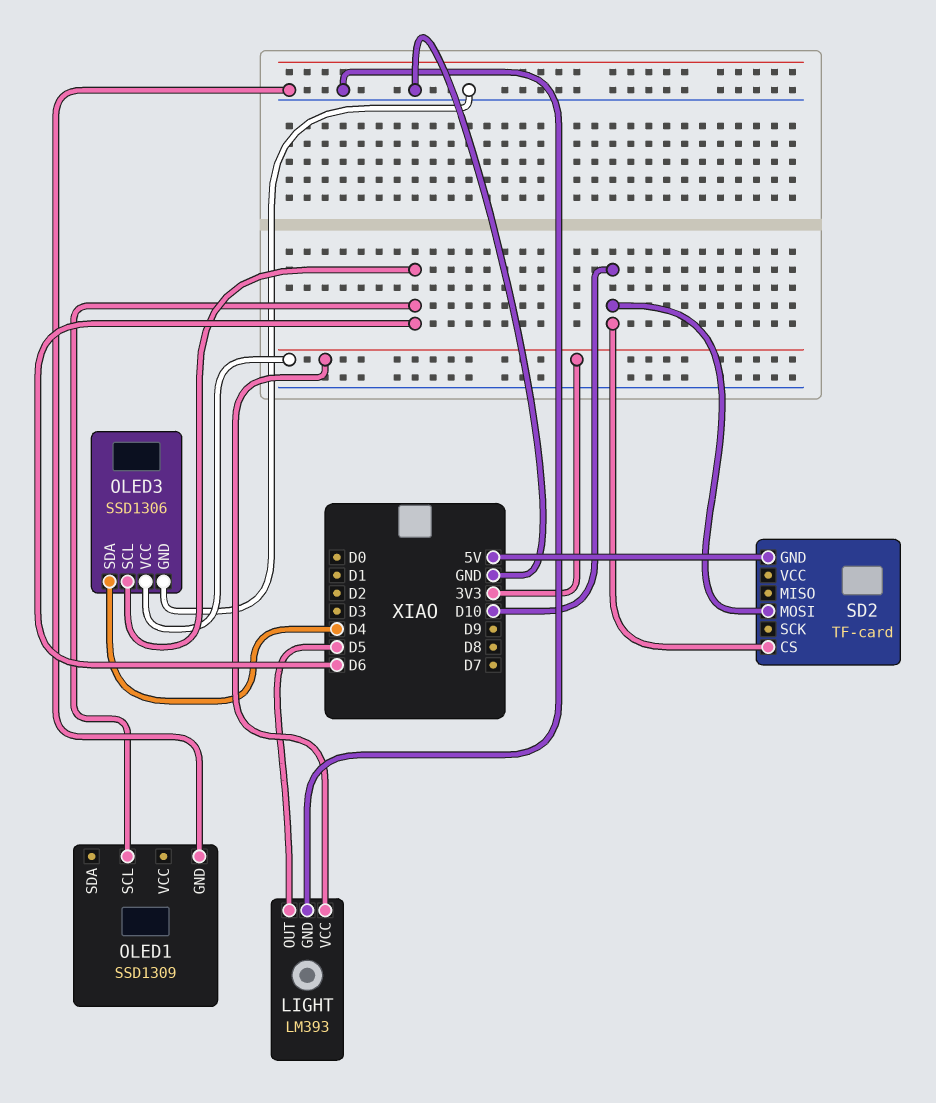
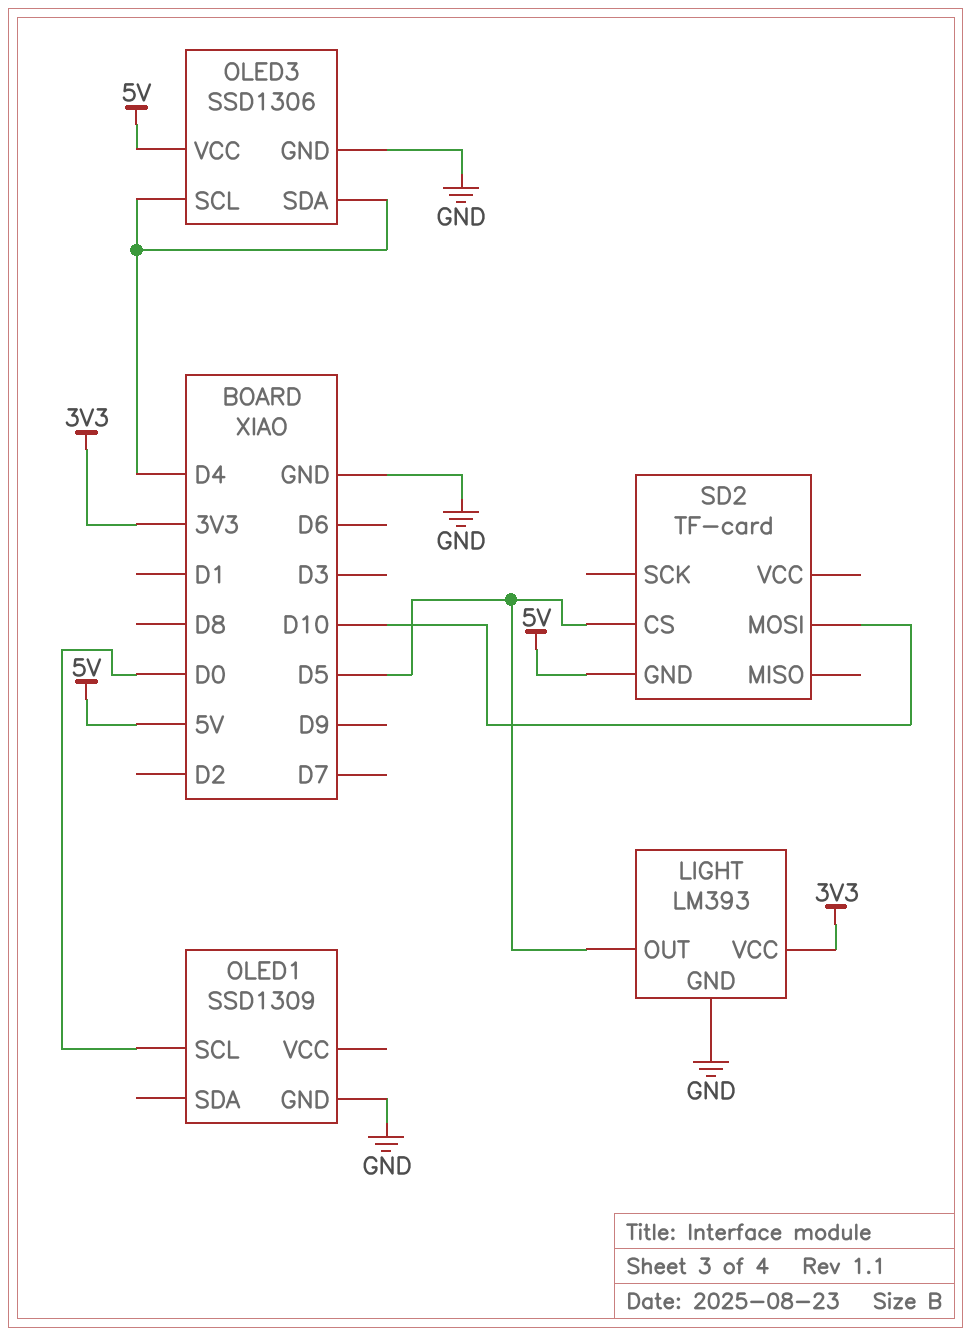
OLED1 pin SCL: D6 -> D0
OLED3 pin SCL: D6 -> D4
OLED3 pin VCC: 3V3 -> 5V
SD2 pin CS: D10 -> D5

